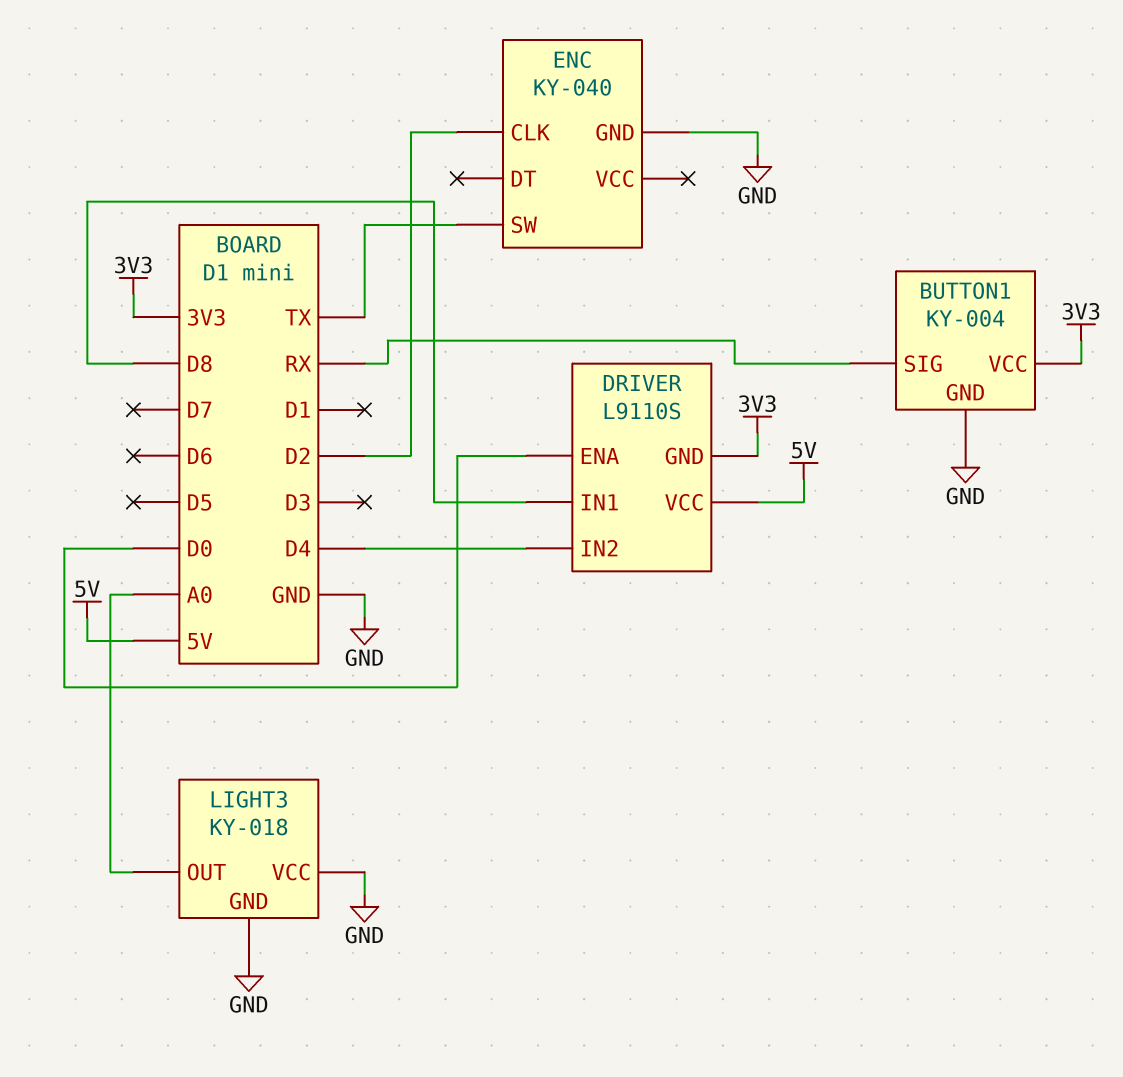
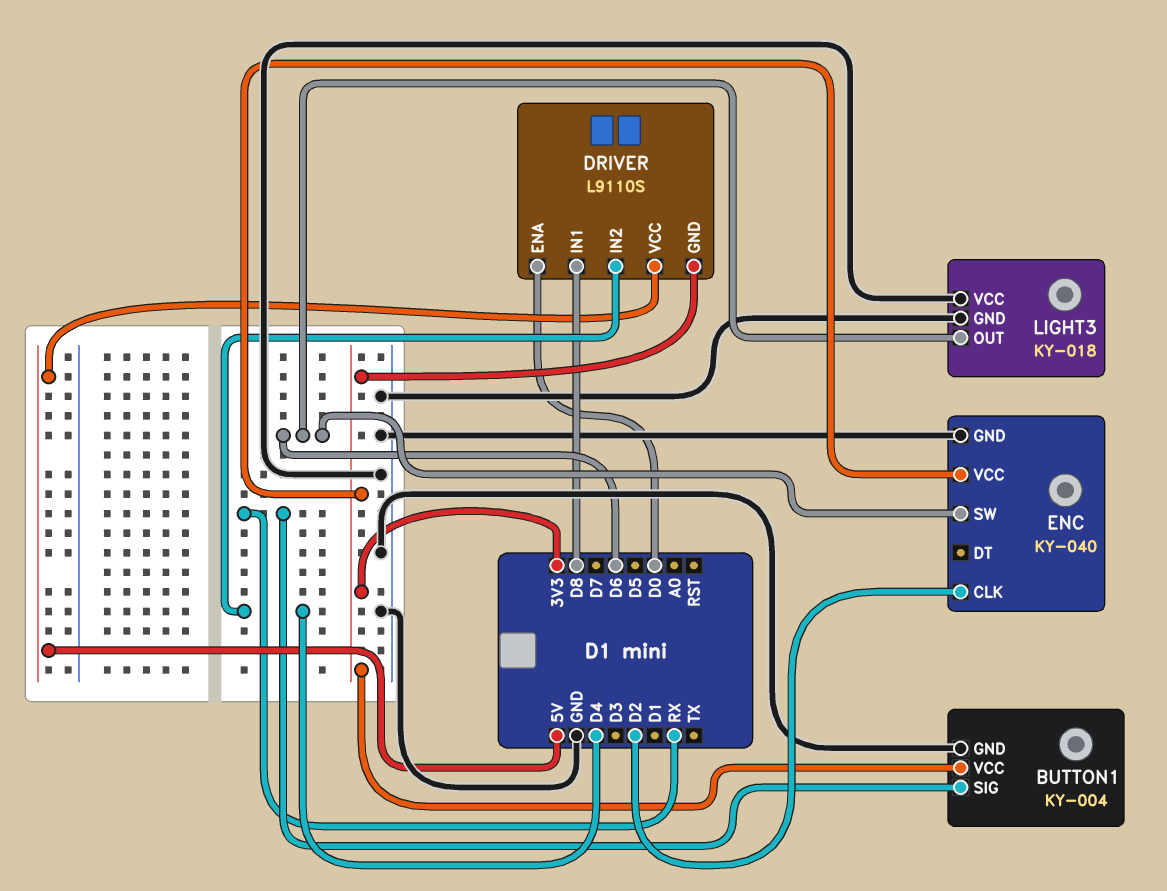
ENC pin SW: TX -> D6
ENC pin VCC: none -> 3V3
LIGHT3 pin OUT: A0 -> D6

